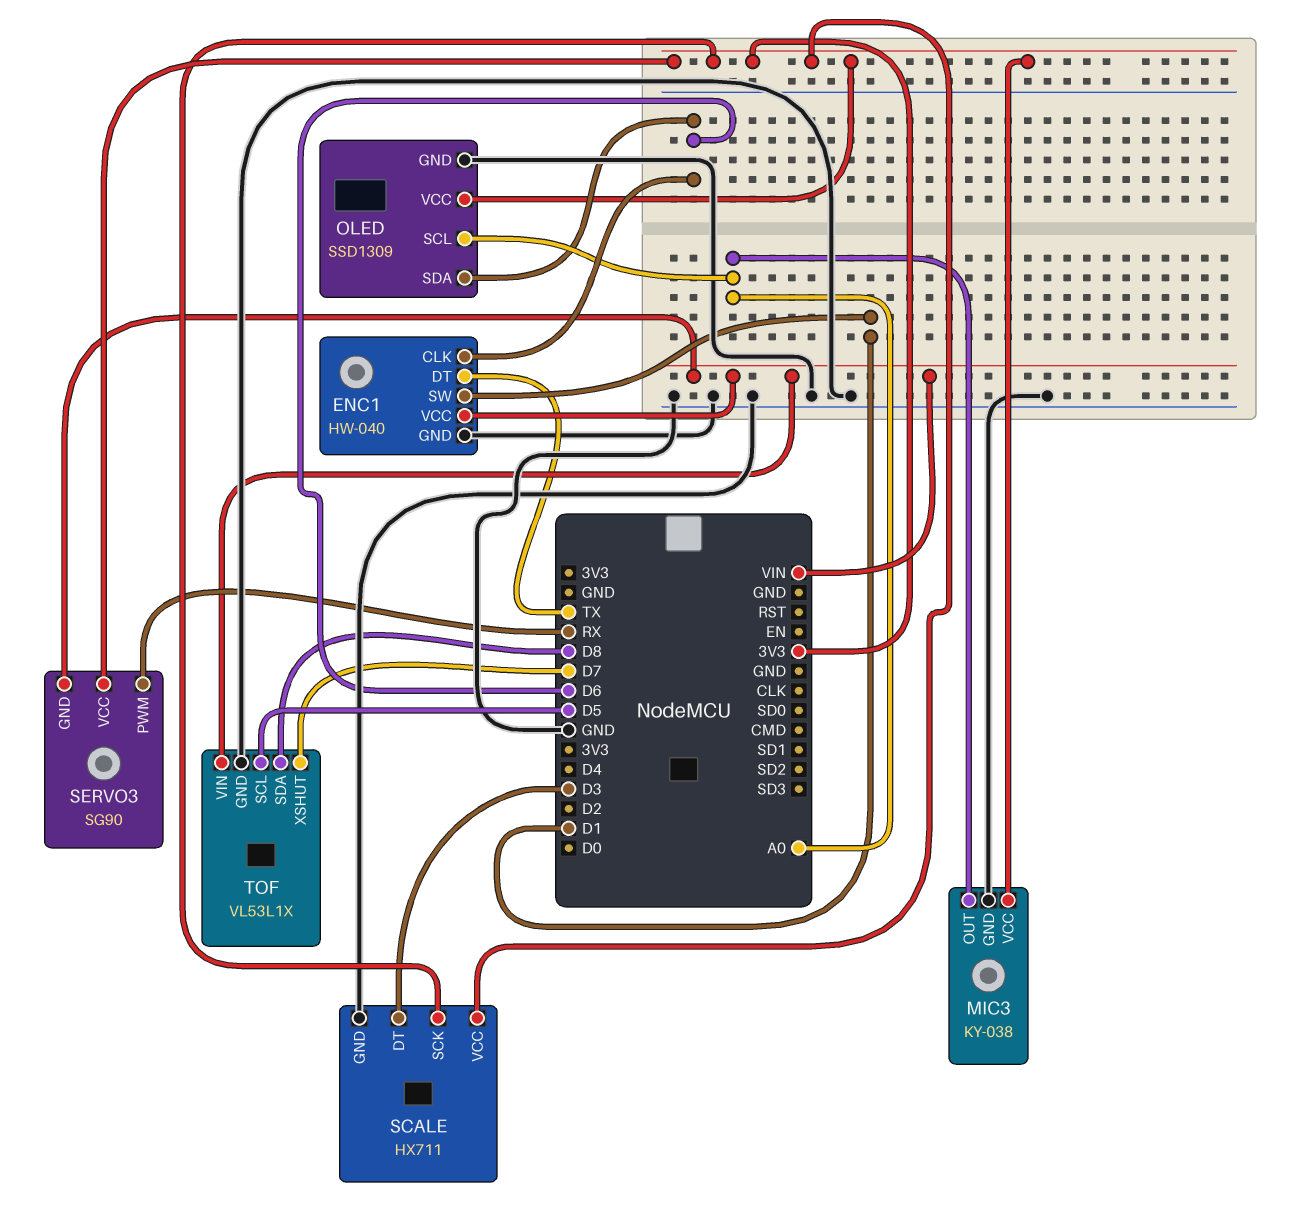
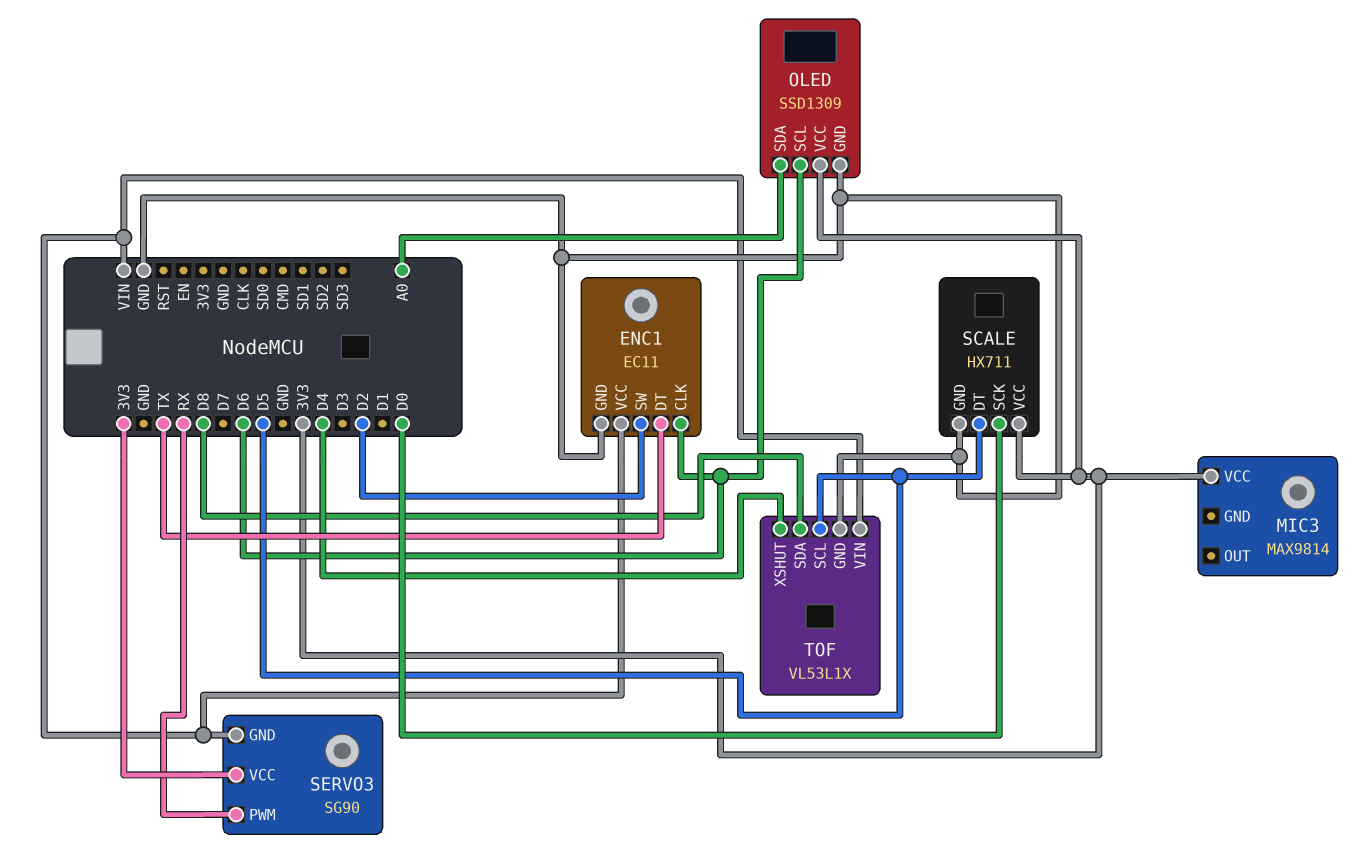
ENC1: HW-040 -> EC11
ENC1 pin SW: D1 -> D2
MIC3: KY-038 -> MAX9814
MIC3 pin GND: GND -> none
MIC3 pin OUT: A0 -> none
OLED pin SCL: A0 -> D6
OLED pin SDA: D6 -> A0
SCALE pin DT: D3 -> D5
SCALE pin SCK: 3V3 -> D0
TOF pin XSHUT: D7 -> D4

